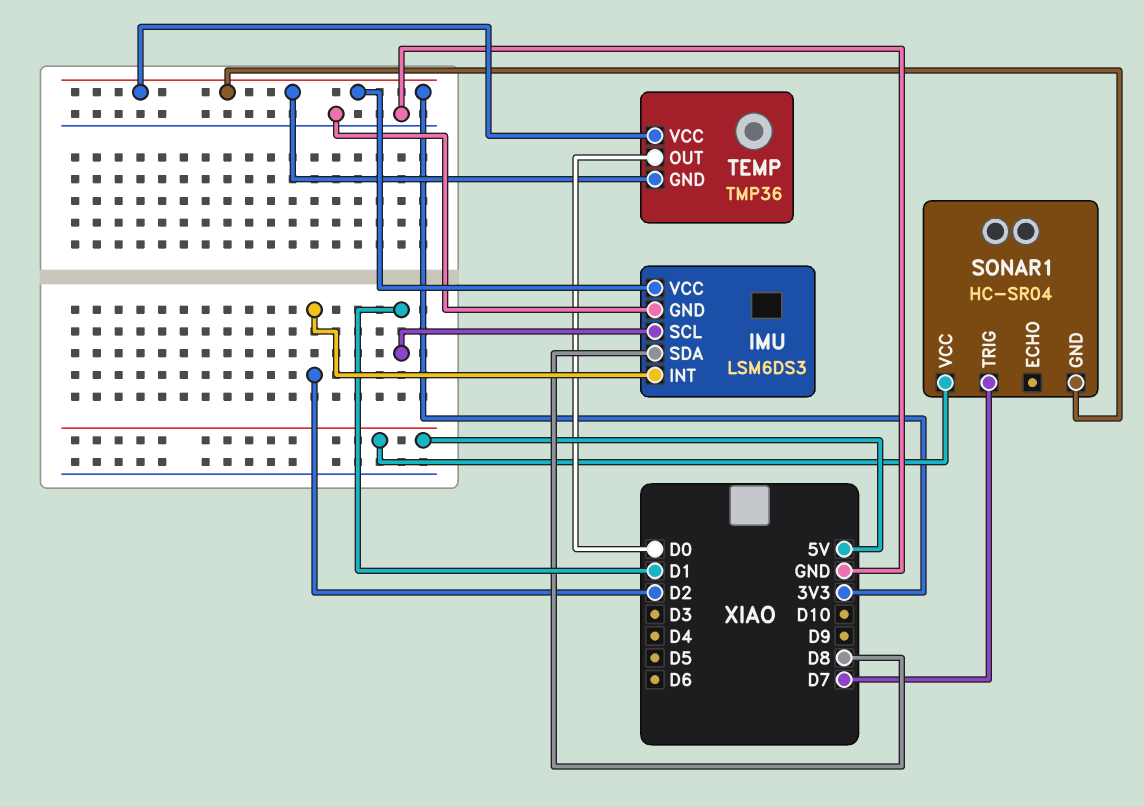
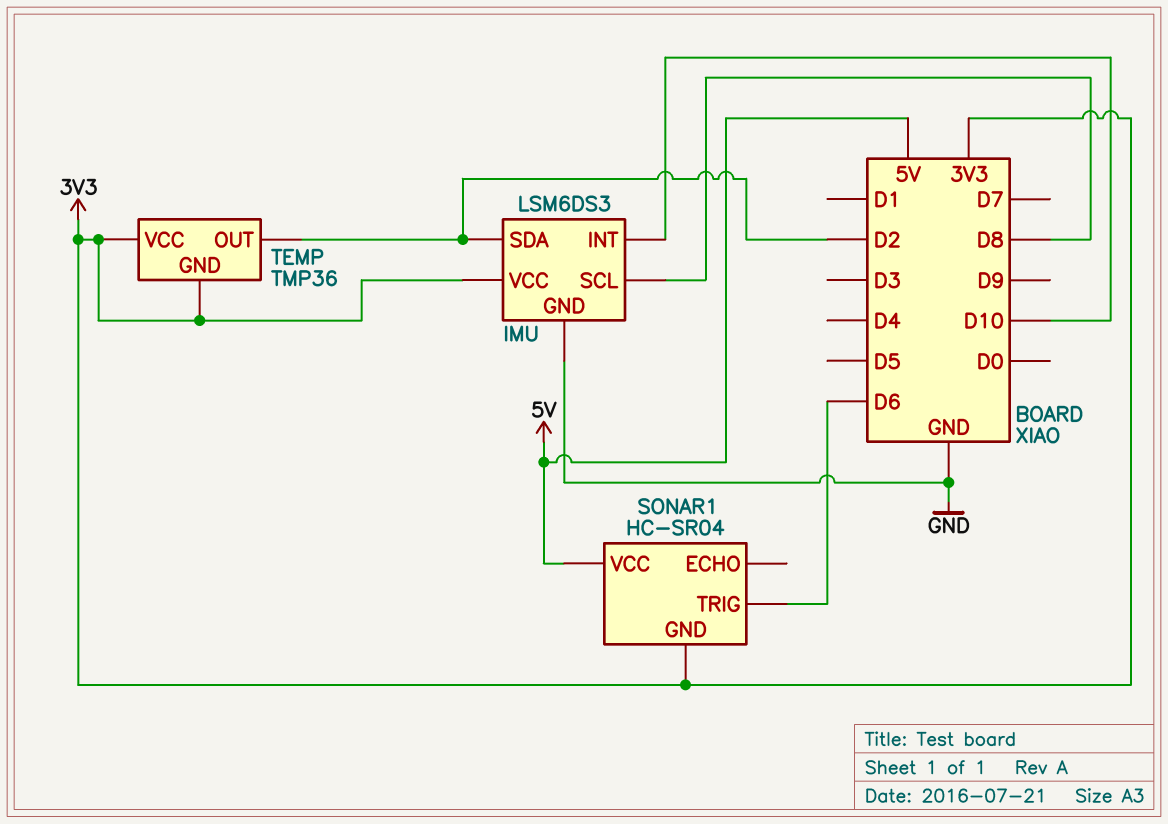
IMU pin INT: D2 -> D10
IMU pin SCL: D1 -> D8
IMU pin SDA: D8 -> D2
SONAR1 pin TRIG: D7 -> D6
TEMP pin OUT: D0 -> D2

